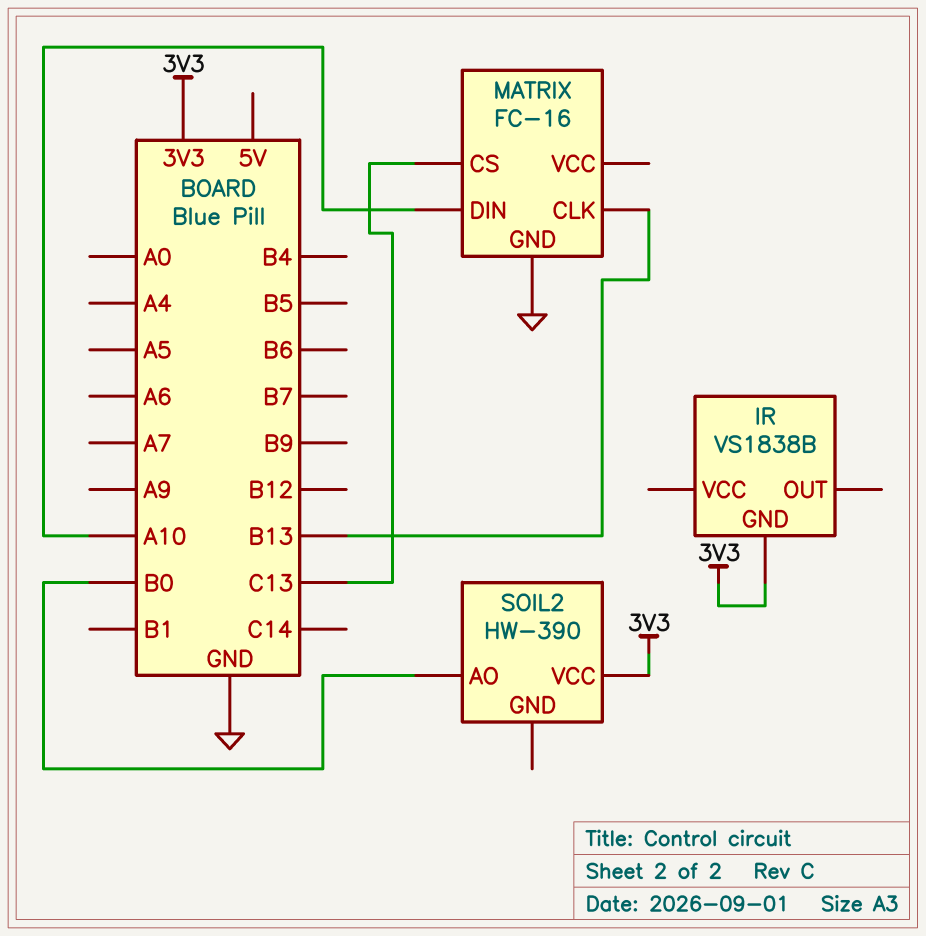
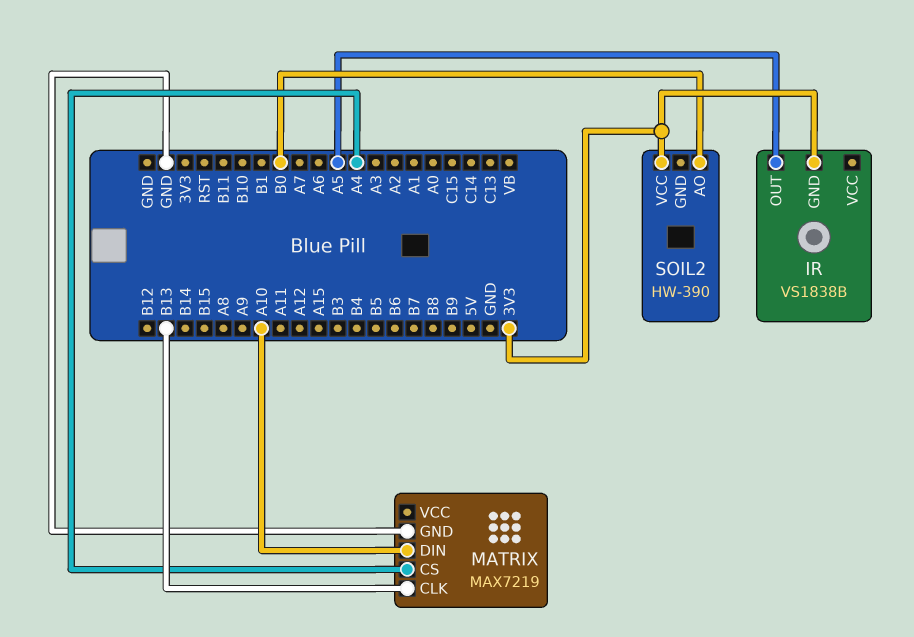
IR pin OUT: none -> A5
MATRIX: FC-16 -> MAX7219
MATRIX pin CS: C13 -> A4

